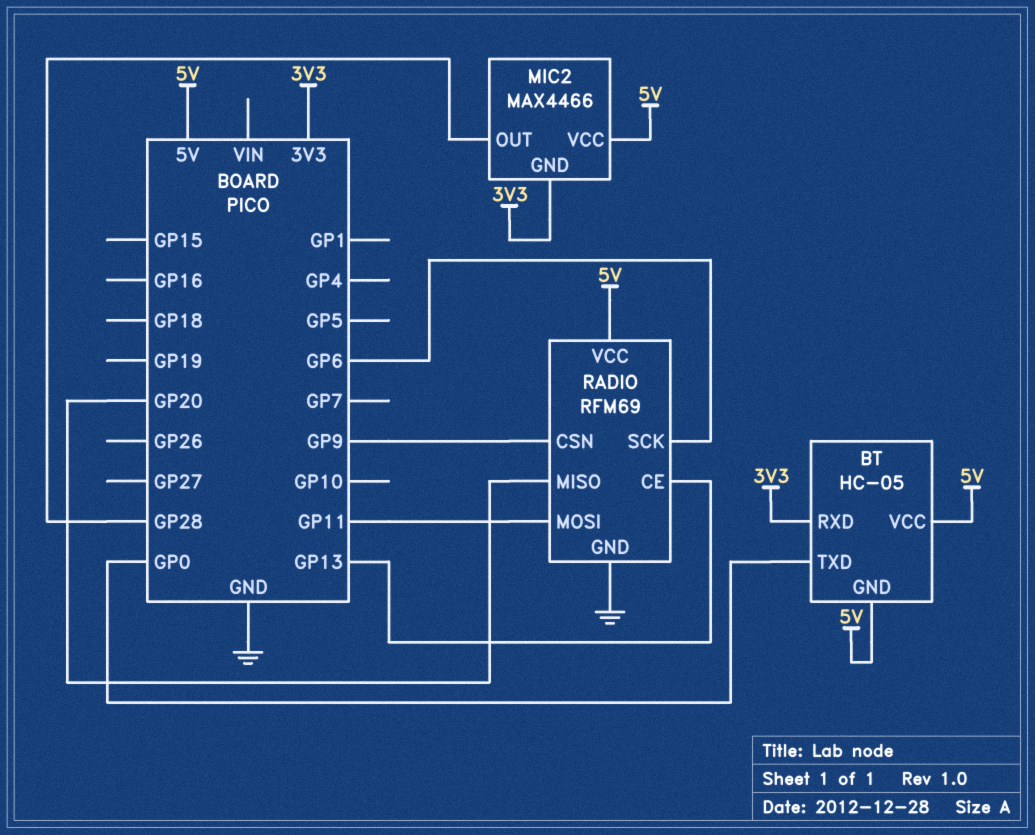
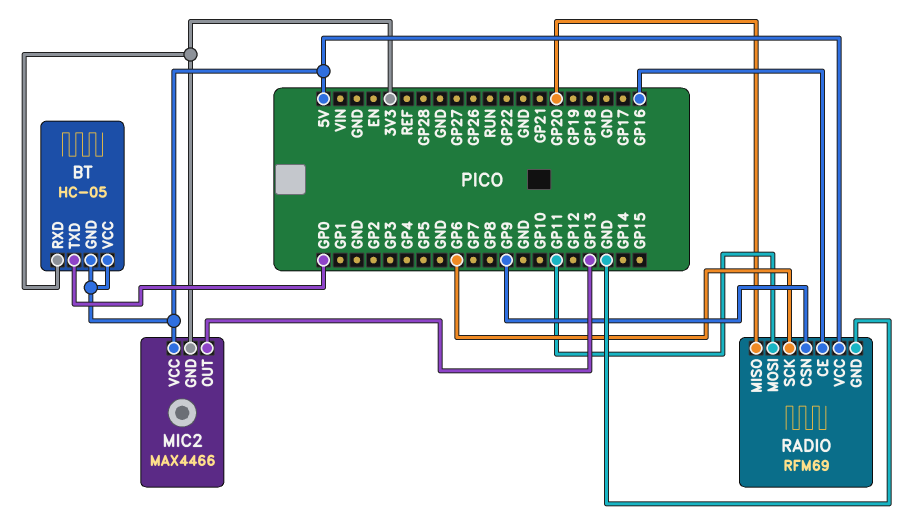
MIC2 pin OUT: GP28 -> GP13
RADIO pin CE: GP13 -> GP16

